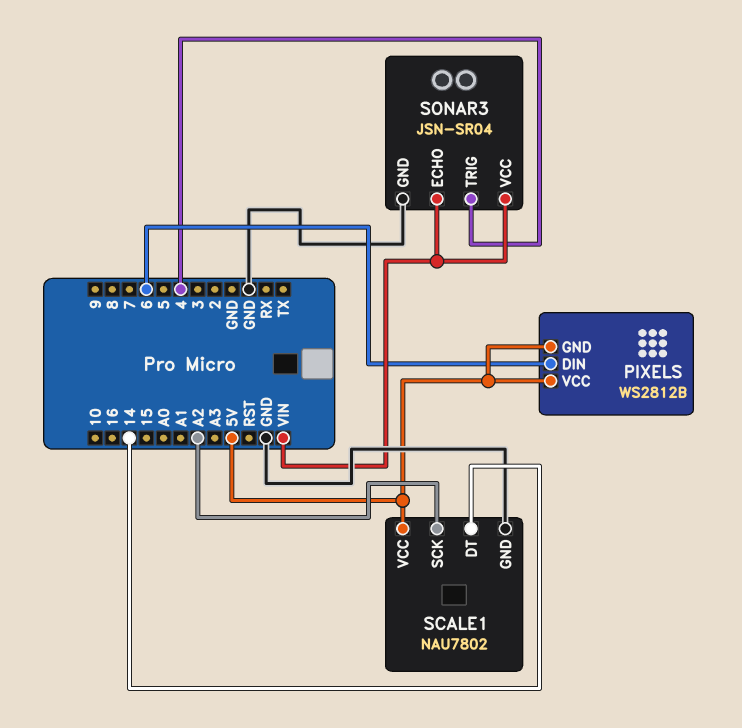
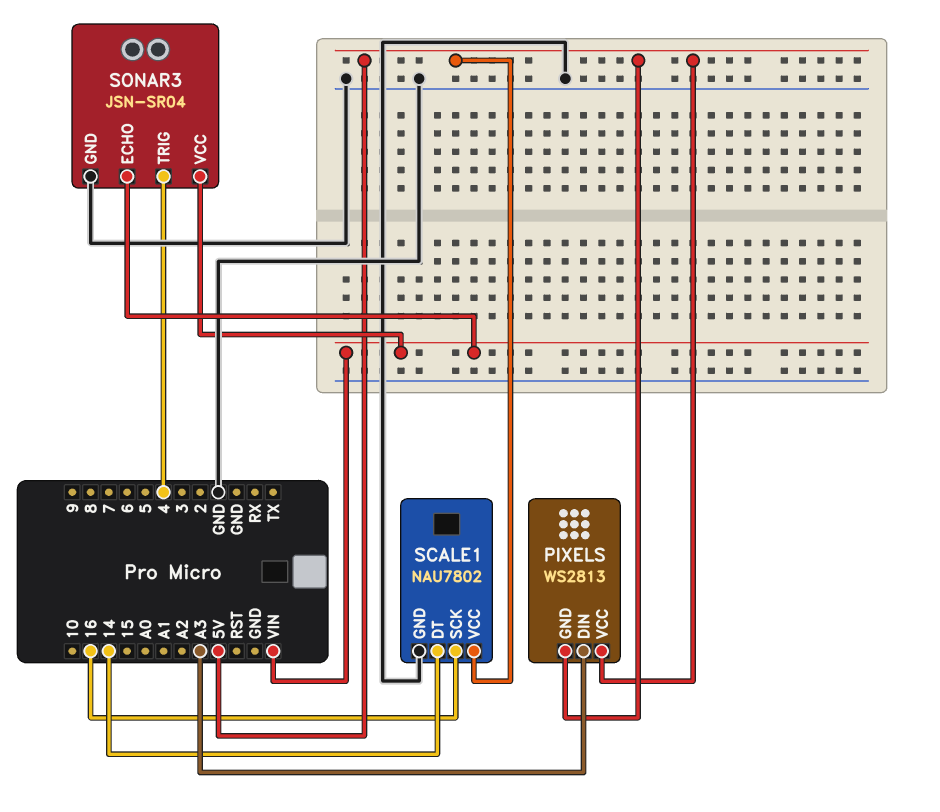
PIXELS: WS2812B -> WS2813
PIXELS pin DIN: 6 -> A3
SCALE1 pin SCK: A2 -> 16

